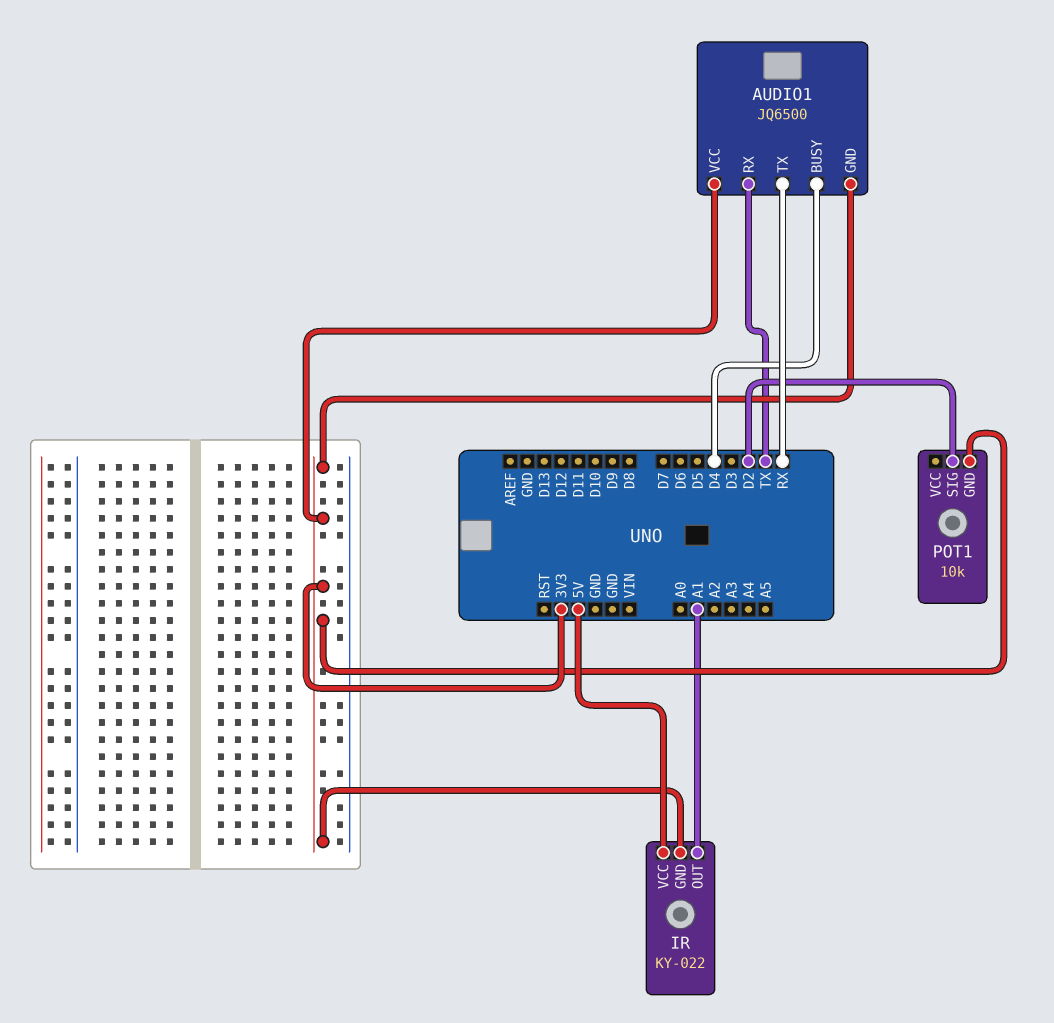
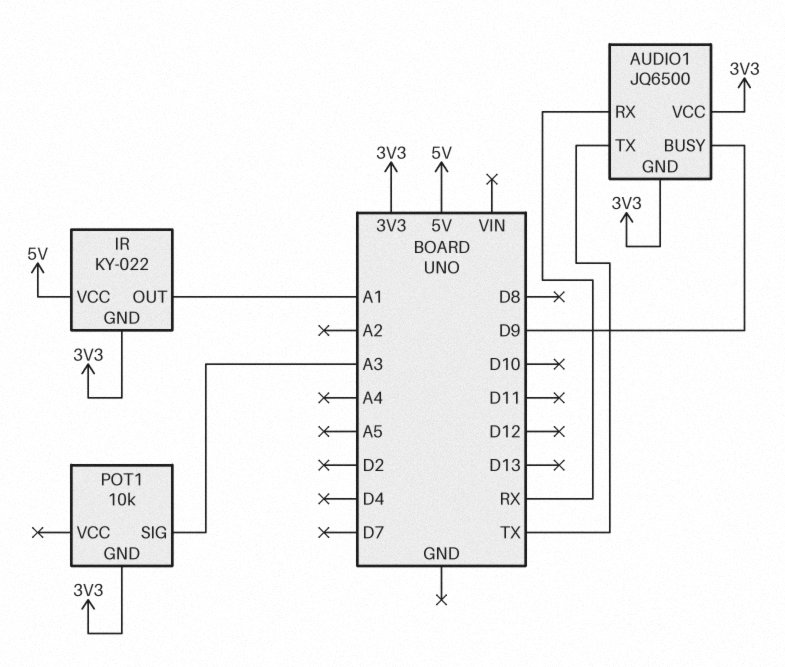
AUDIO1 pin BUSY: D4 -> D9
AUDIO1 pin RX: TX -> RX
AUDIO1 pin TX: RX -> TX
POT1 pin SIG: D2 -> A3

